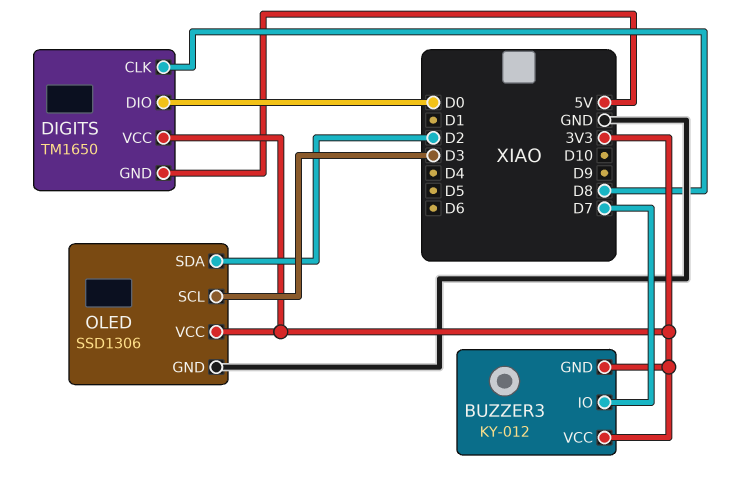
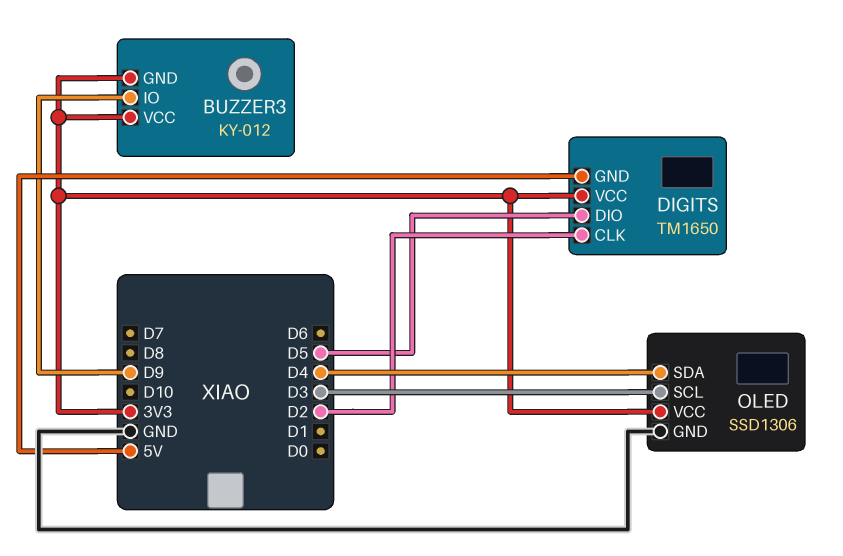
BUZZER3 pin IO: D7 -> D9
DIGITS pin CLK: D8 -> D2
DIGITS pin DIO: D0 -> D5
OLED pin SDA: D2 -> D4

